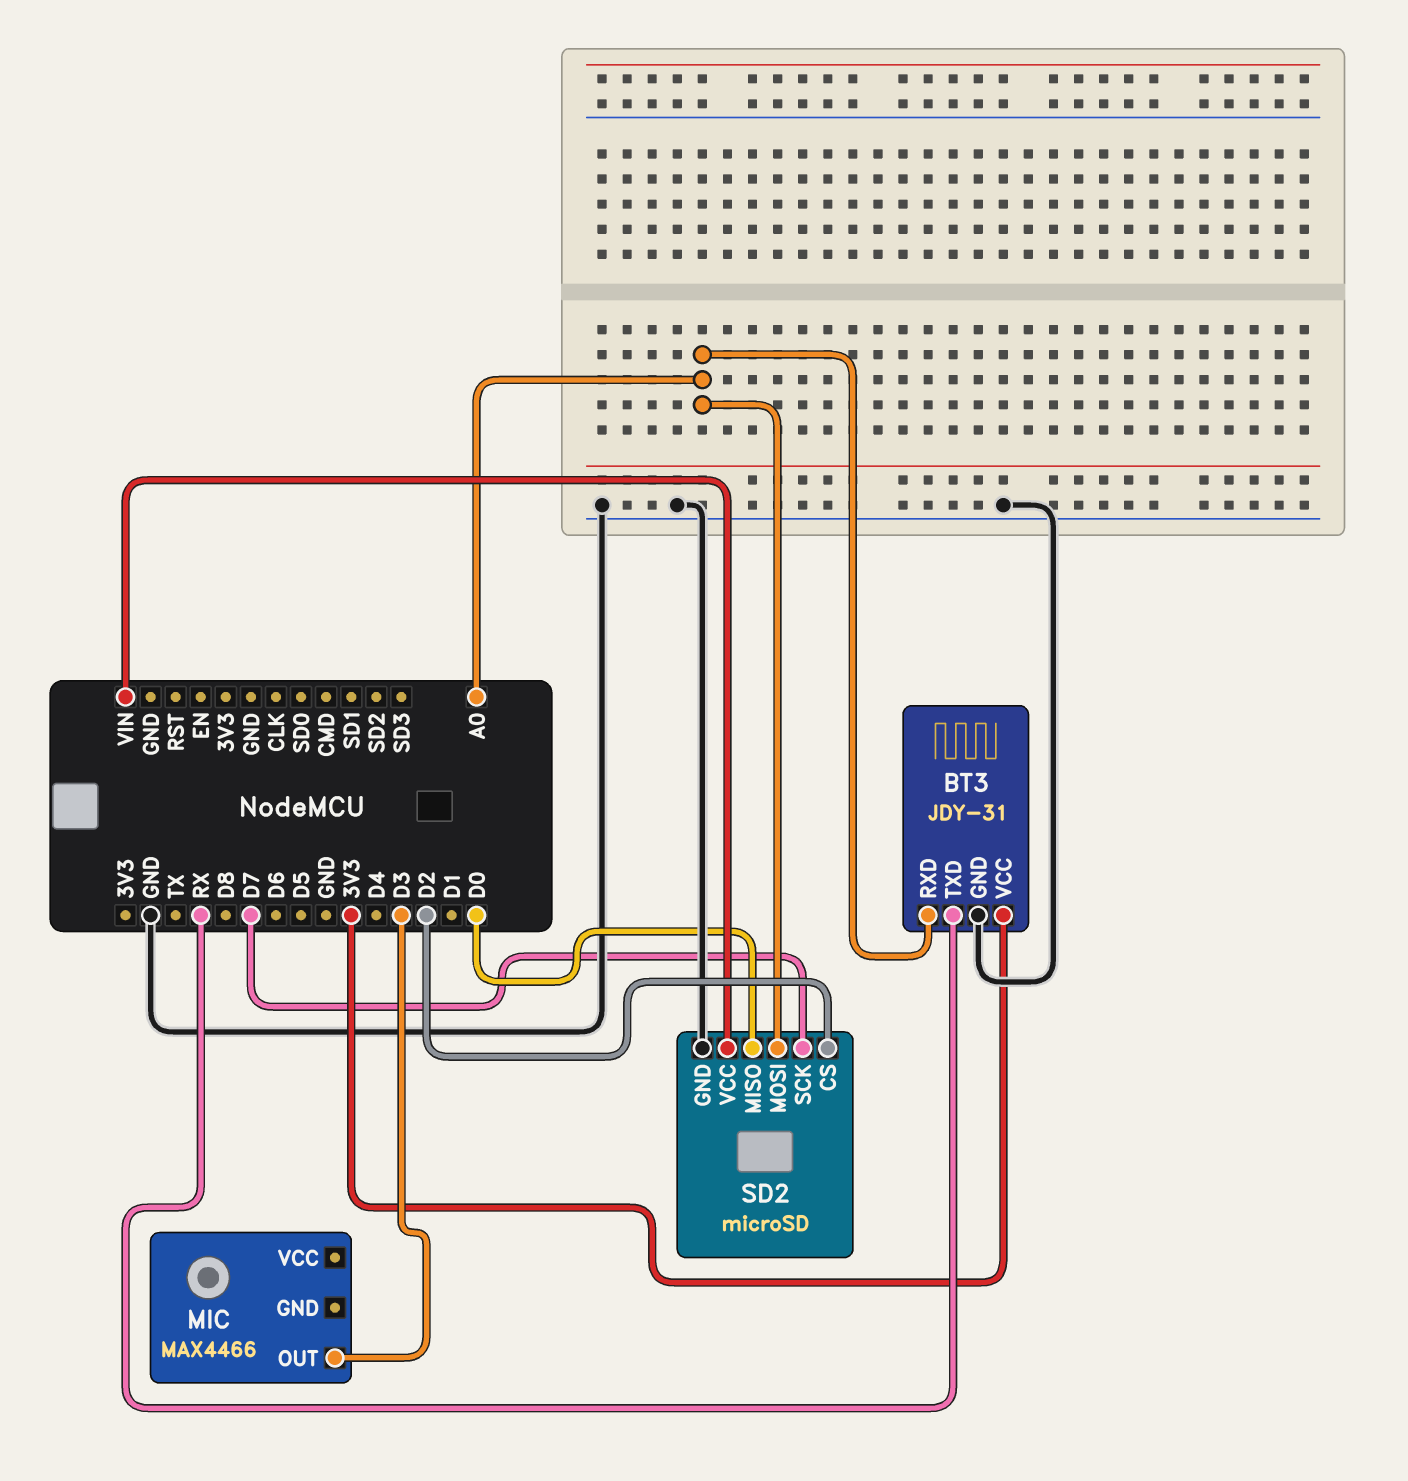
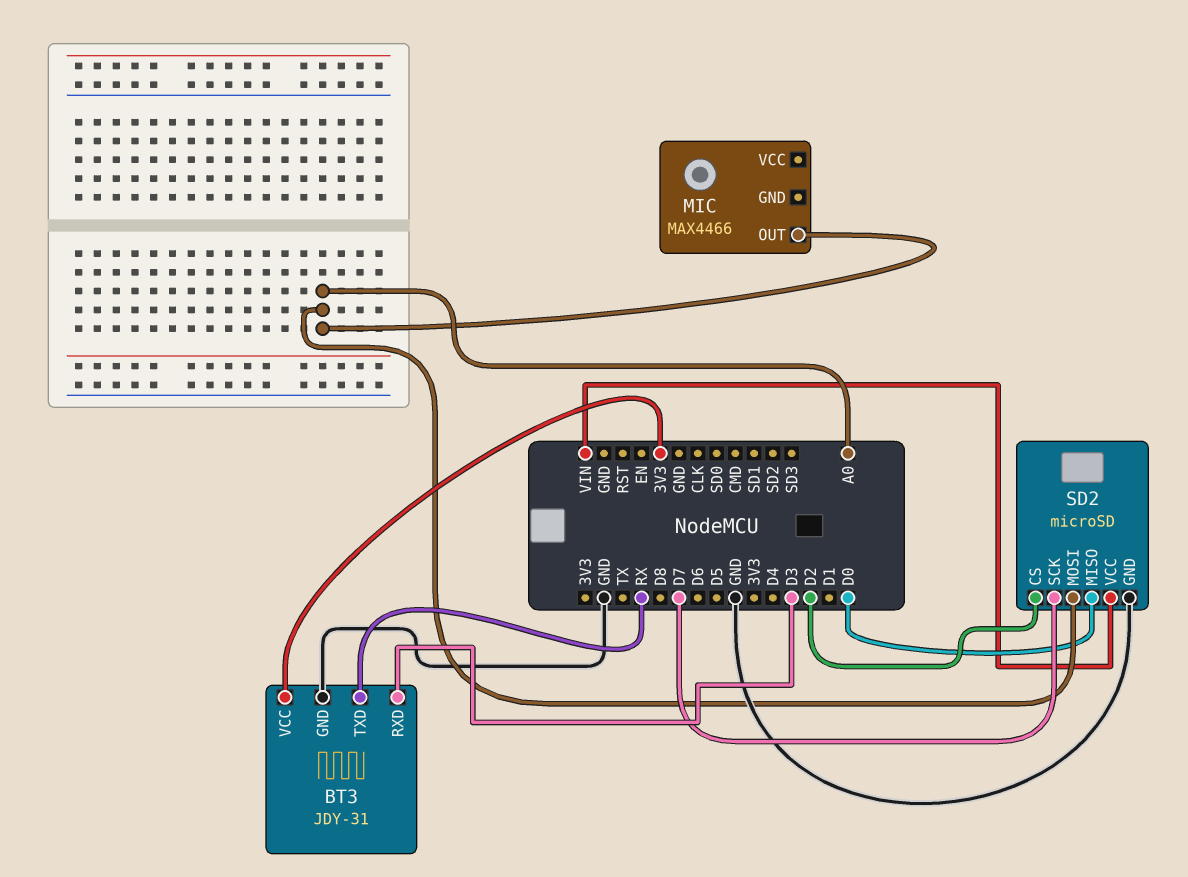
BT3 pin RXD: A0 -> D3
MIC pin OUT: D3 -> A0

